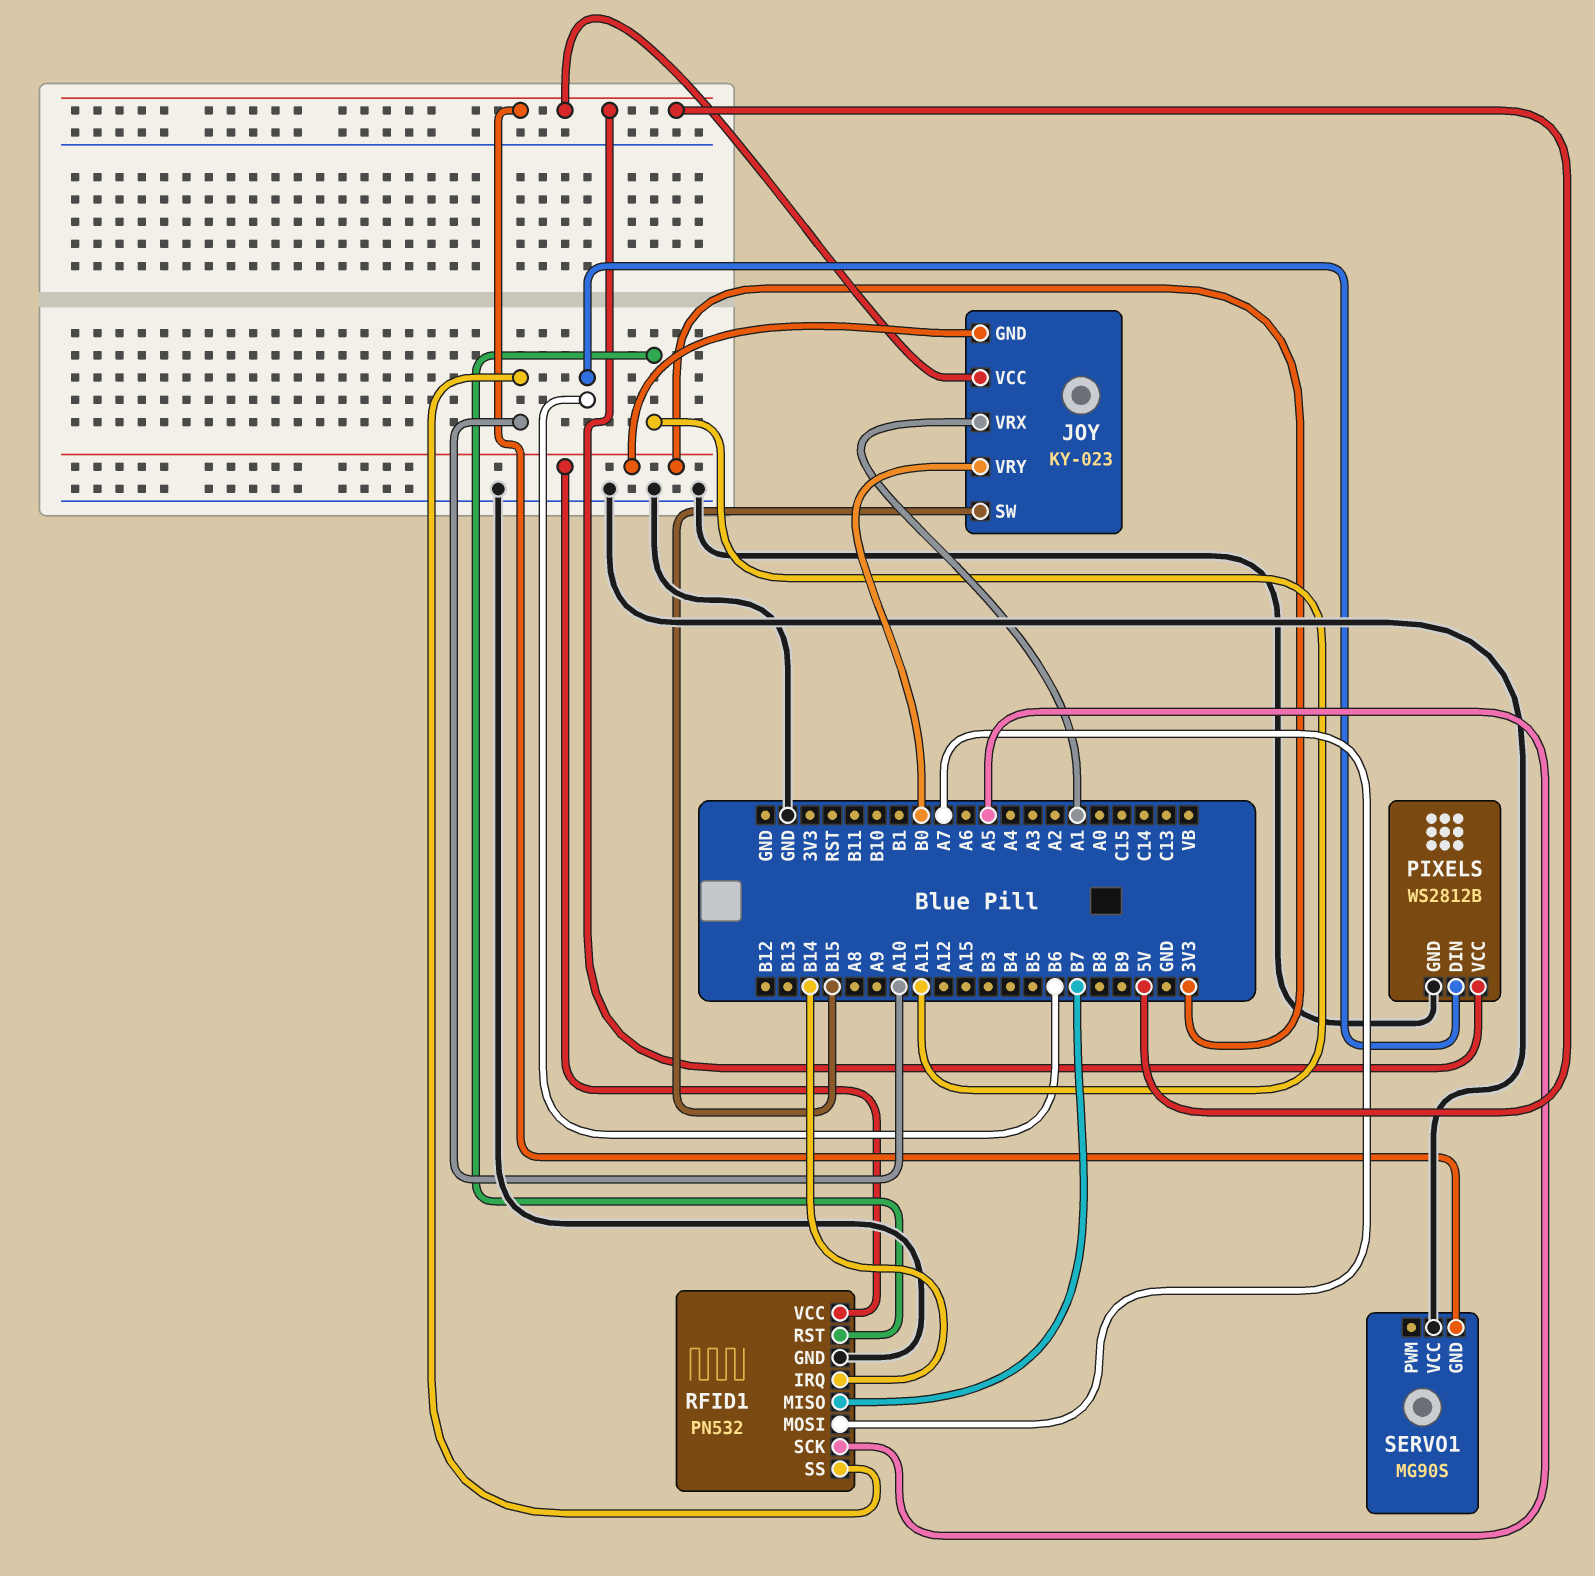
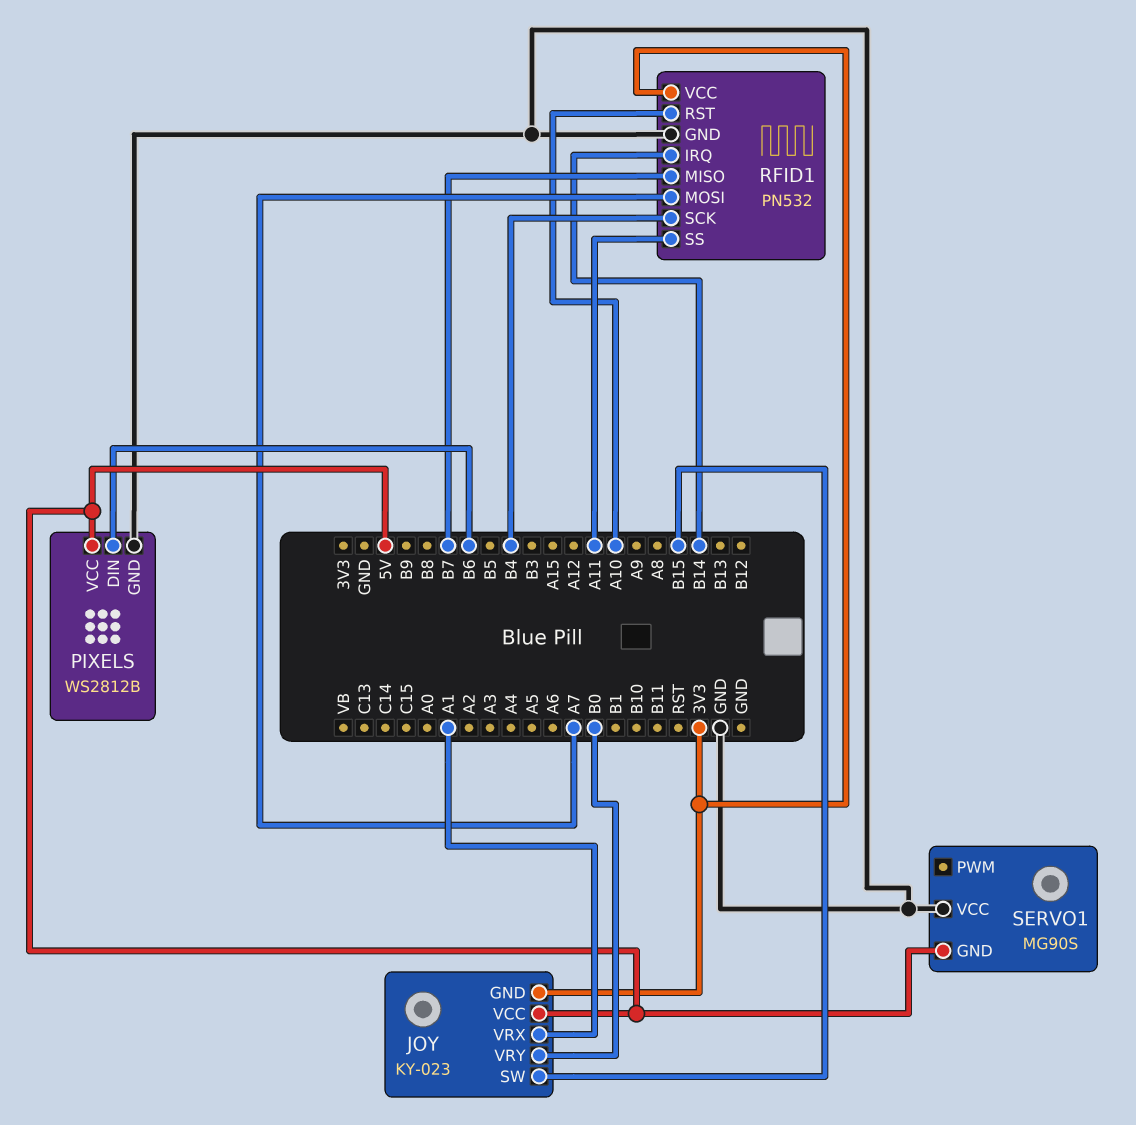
RFID1 pin RST: A11 -> A10
RFID1 pin SCK: A5 -> B4
RFID1 pin SS: A10 -> A11

